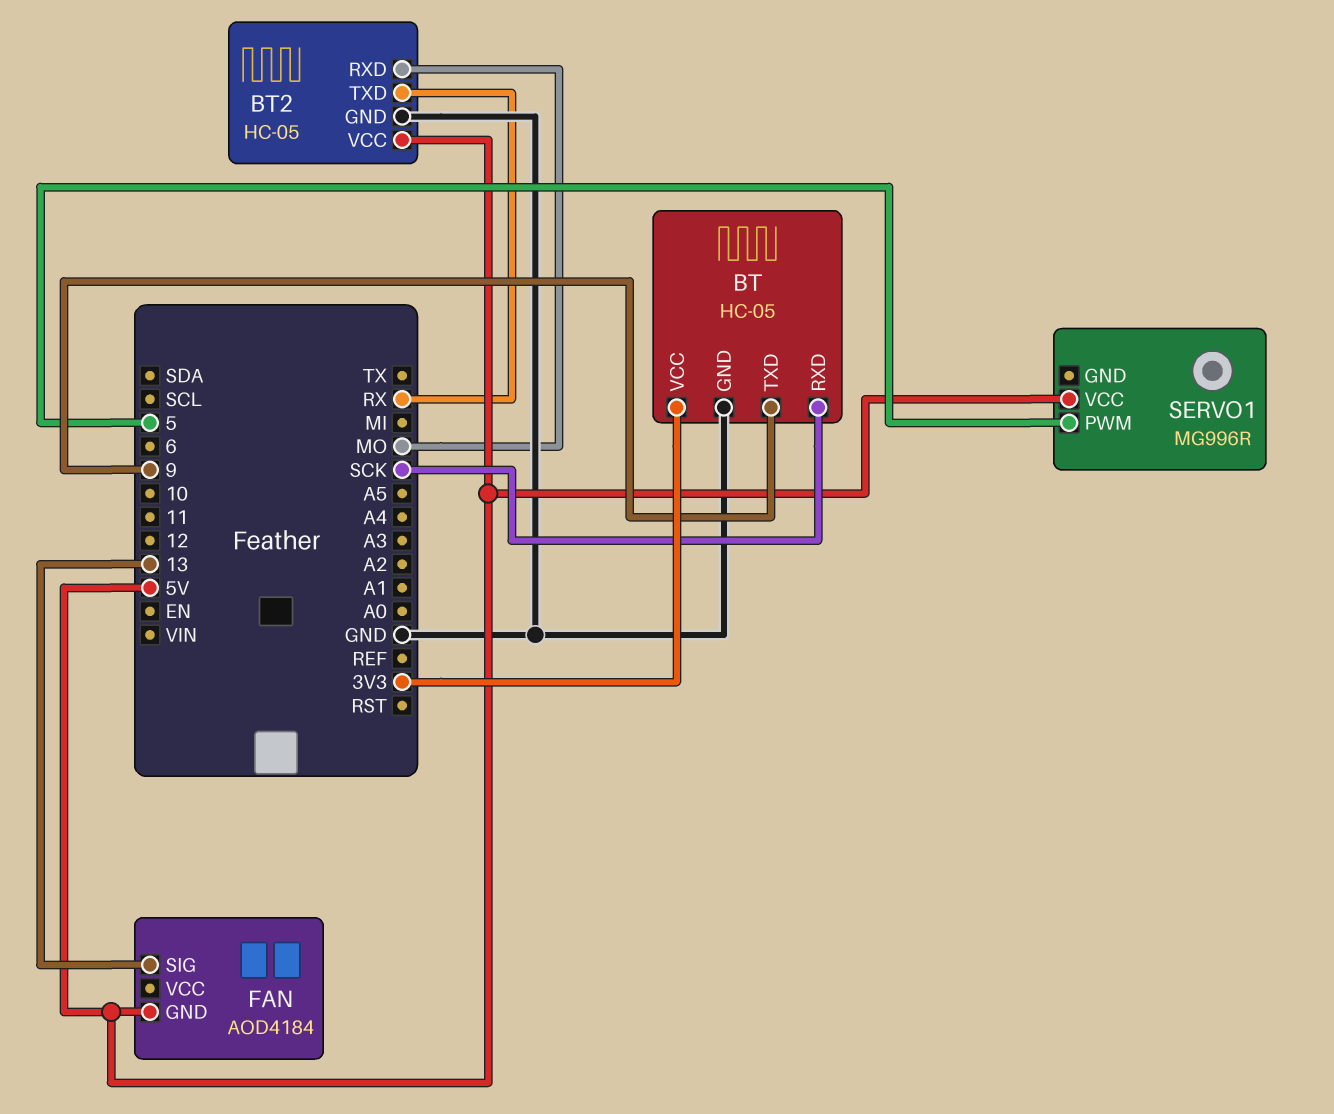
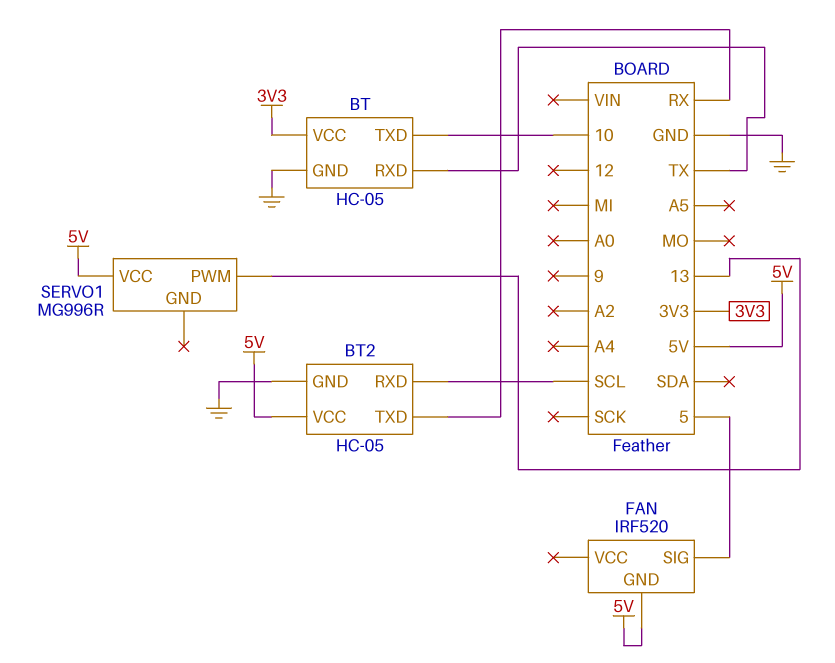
BT pin RXD: SCK -> TX
BT pin TXD: 9 -> 10
BT2 pin RXD: MO -> SCL
FAN: AOD4184 -> IRF520
FAN pin SIG: 13 -> 5
SERVO1 pin PWM: 5 -> 13

